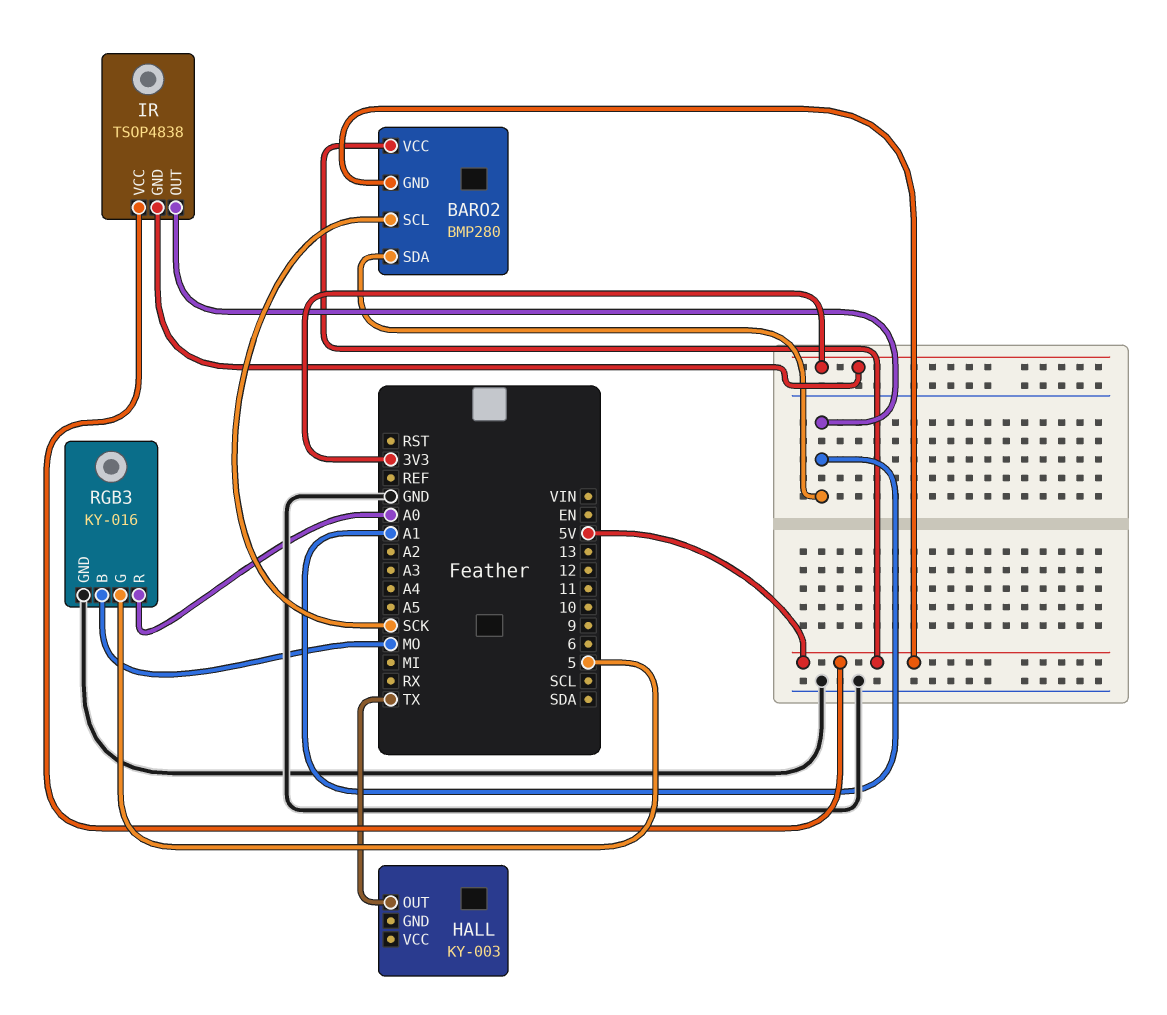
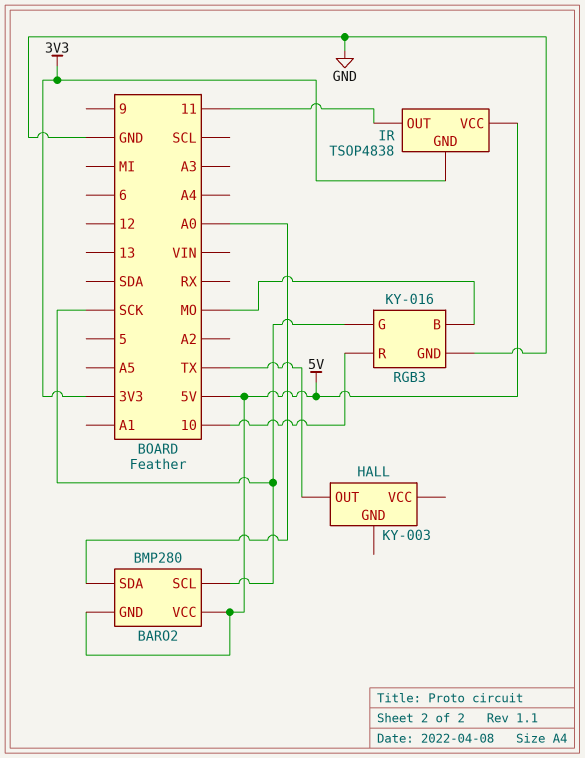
BARO2 pin SDA: A1 -> A0
IR pin OUT: A1 -> 11
RGB3 pin G: 5 -> SCK
RGB3 pin R: A0 -> 10

